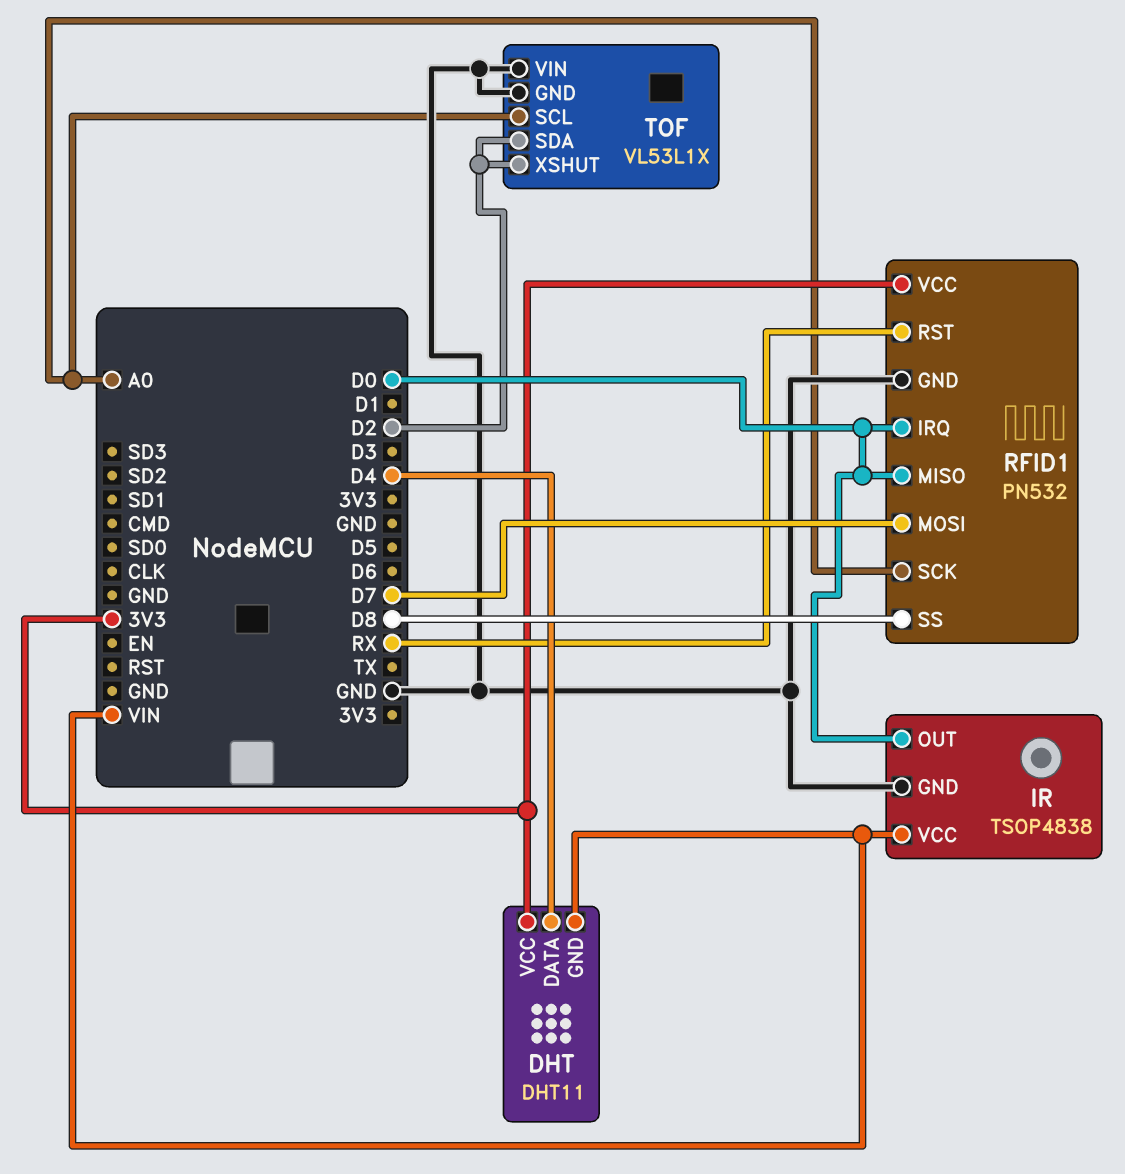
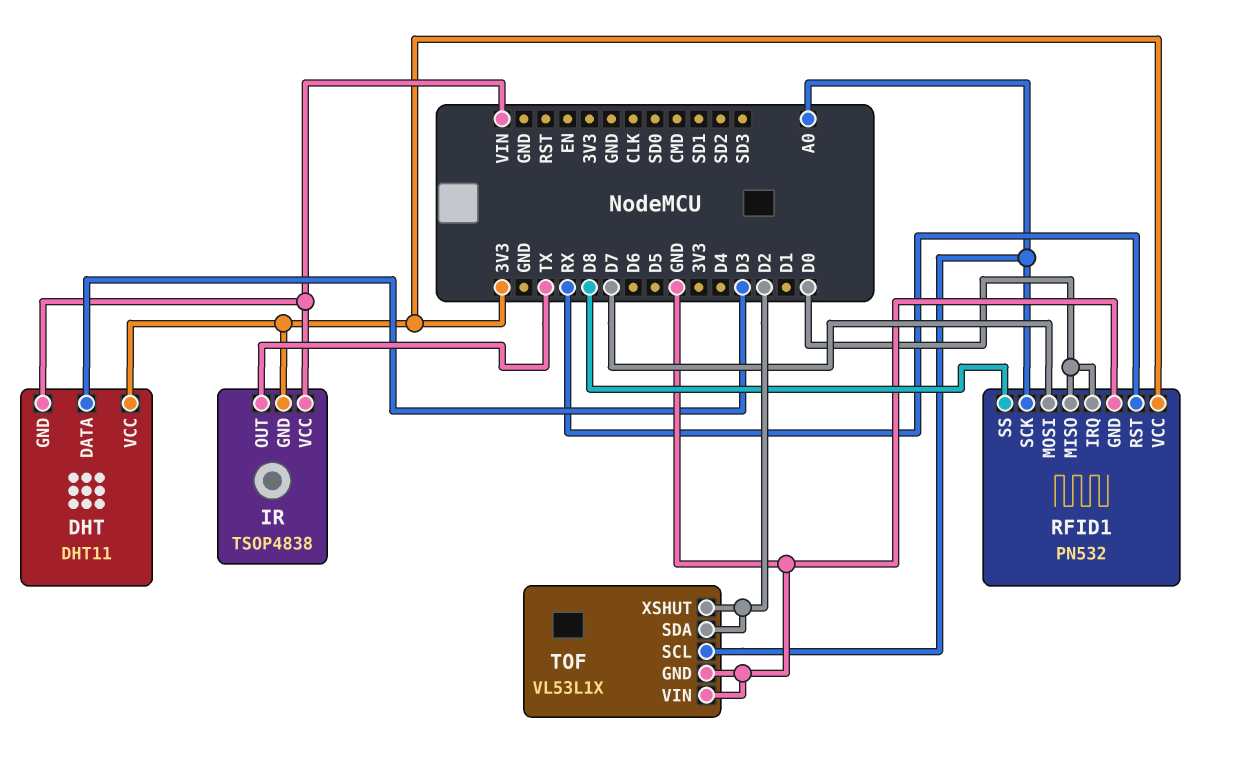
DHT pin DATA: D4 -> D3
IR pin GND: GND -> 3V3
IR pin OUT: D0 -> TX

